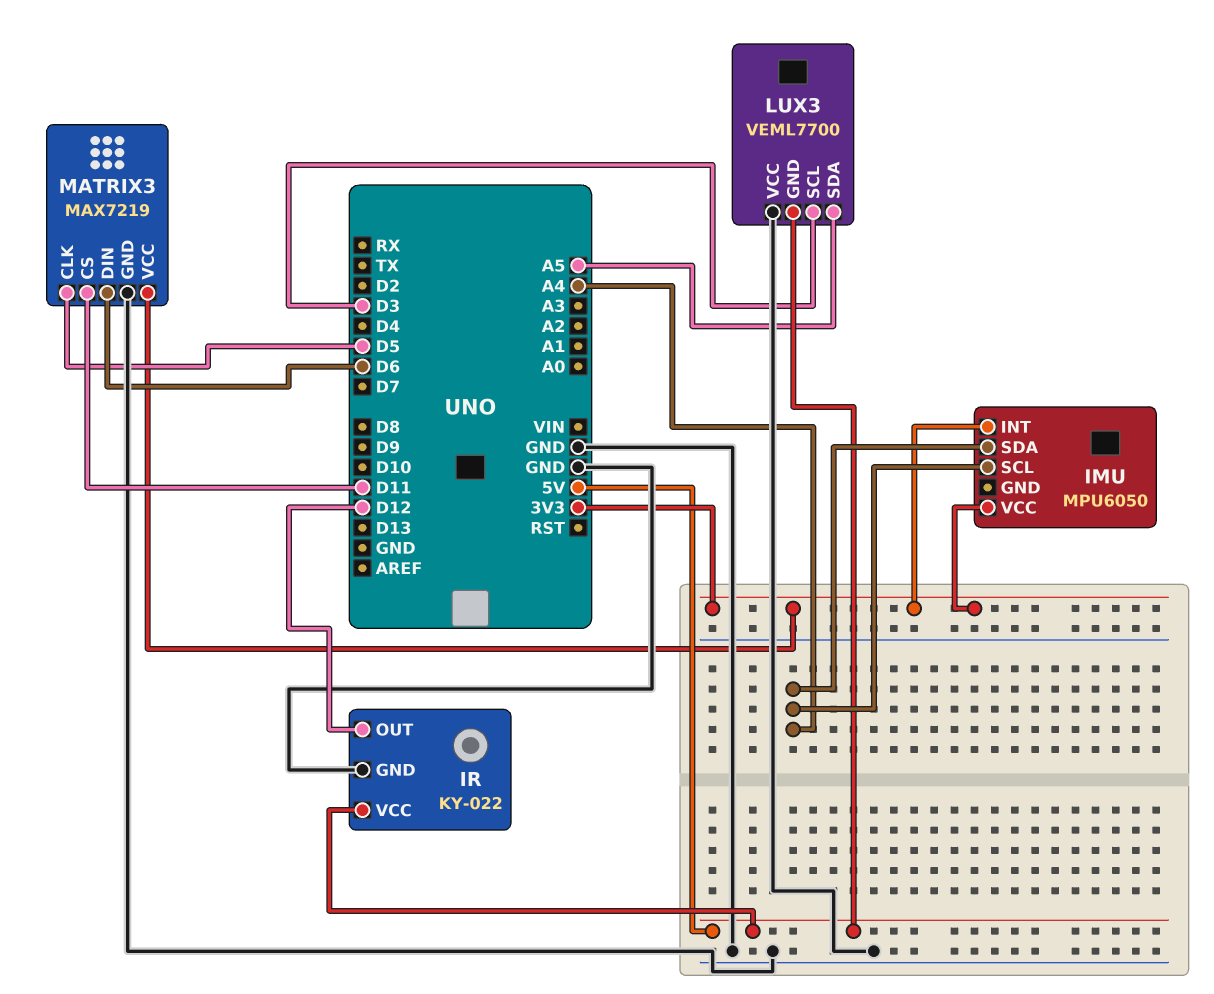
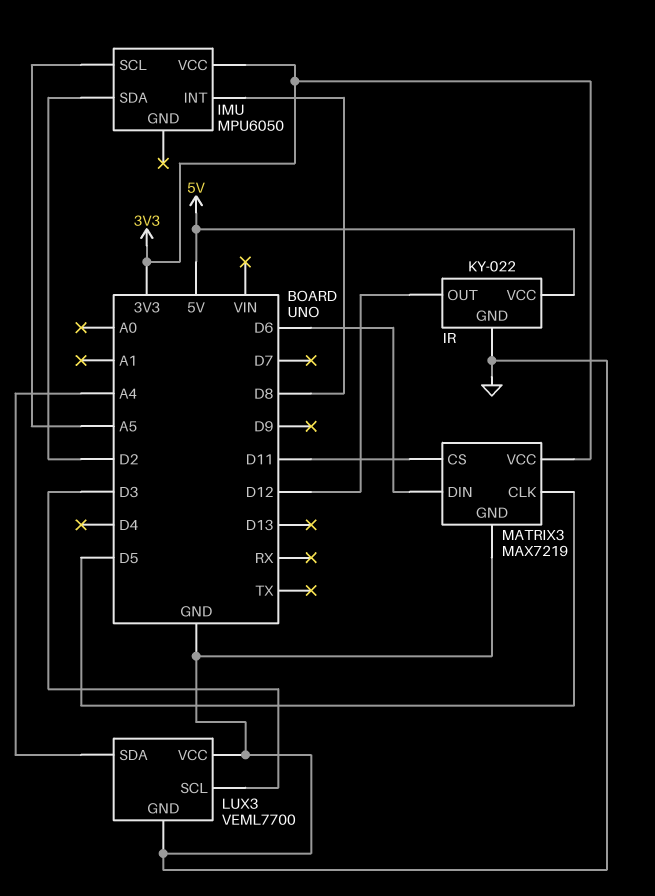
IMU pin INT: 3V3 -> D8
IMU pin SCL: A4 -> A5
IMU pin SDA: A4 -> D2
LUX3 pin GND: 5V -> GND
LUX3 pin SDA: A5 -> A4

